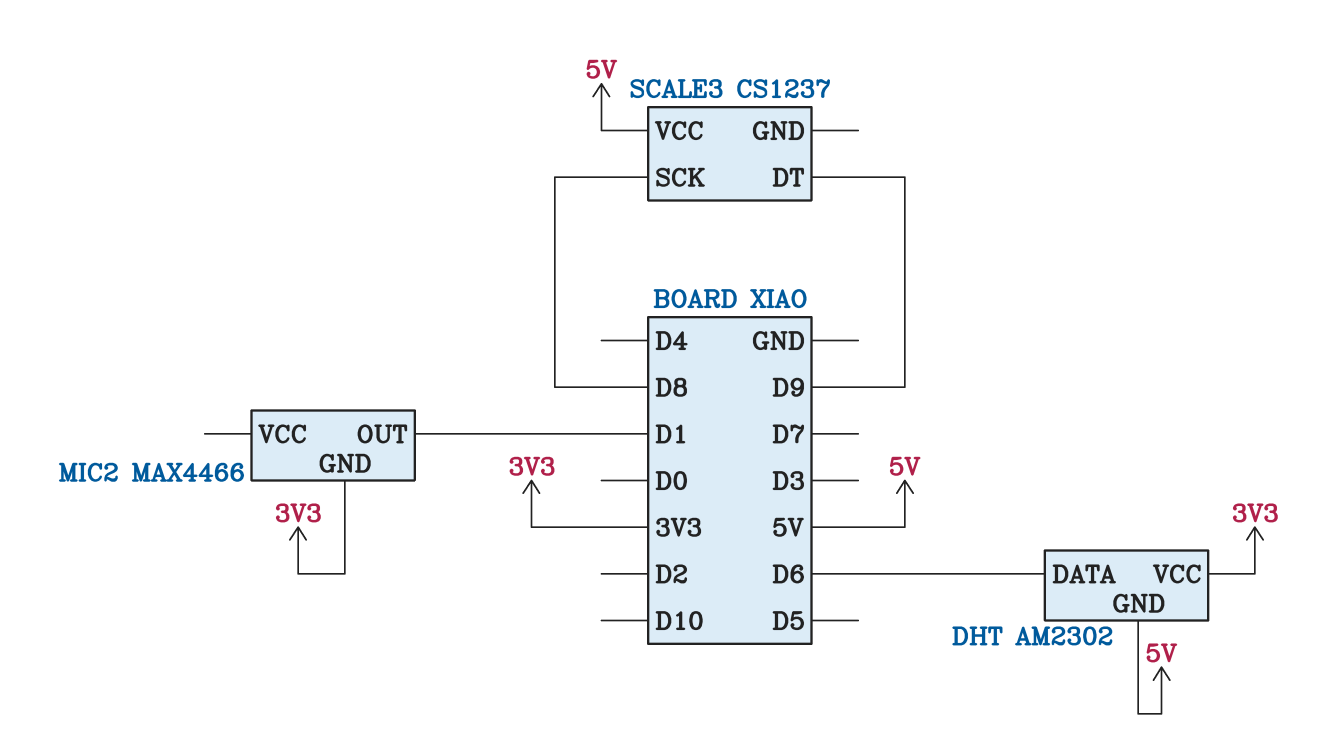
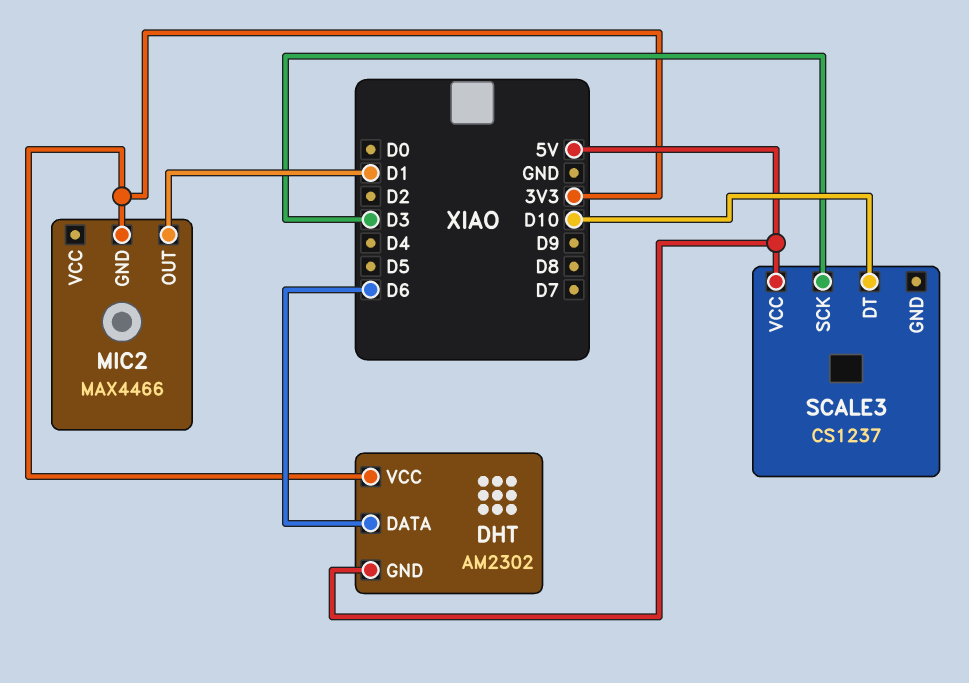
SCALE3 pin DT: D9 -> D10
SCALE3 pin SCK: D8 -> D3

